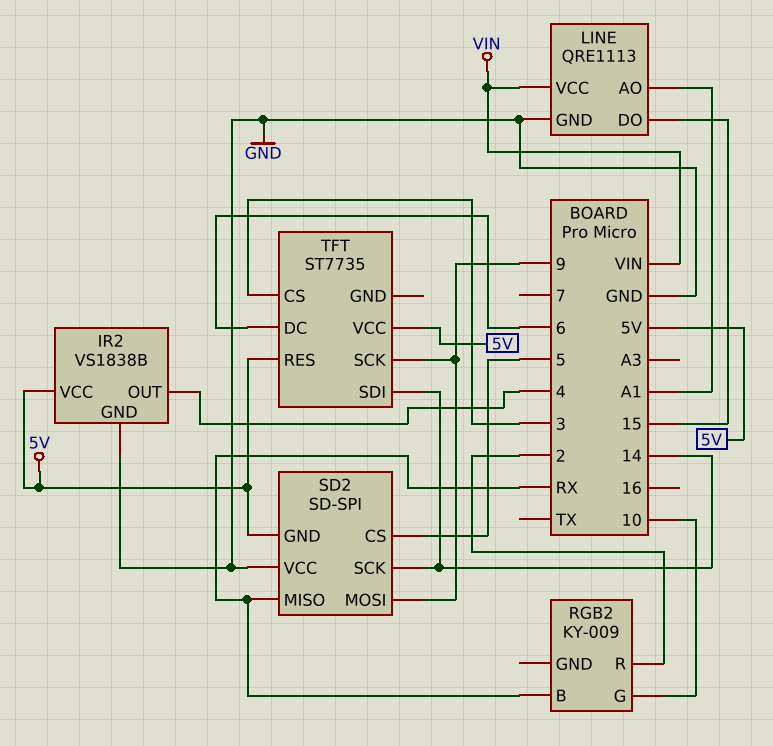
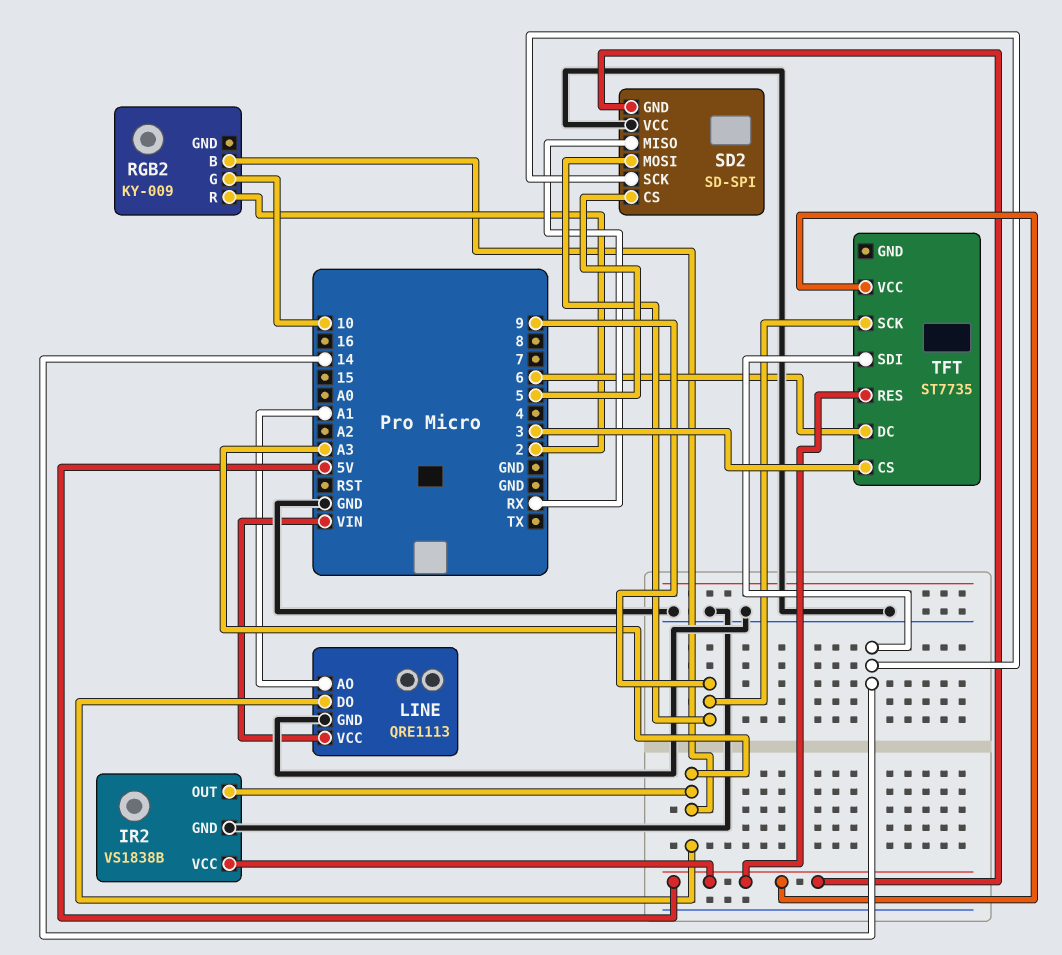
IR2 pin OUT: 4 -> A3
LINE pin DO: 15 -> A3
RGB2 pin B: RX -> A3

